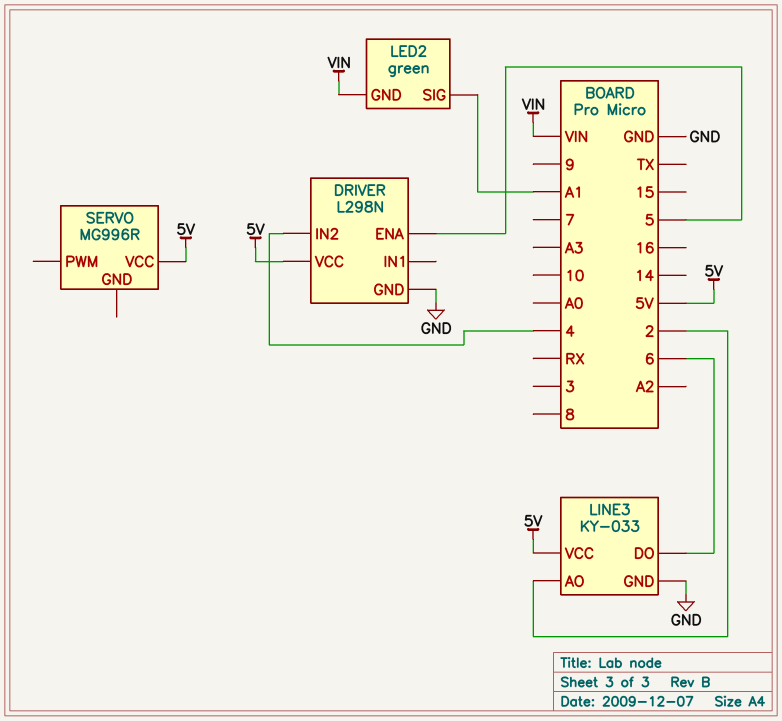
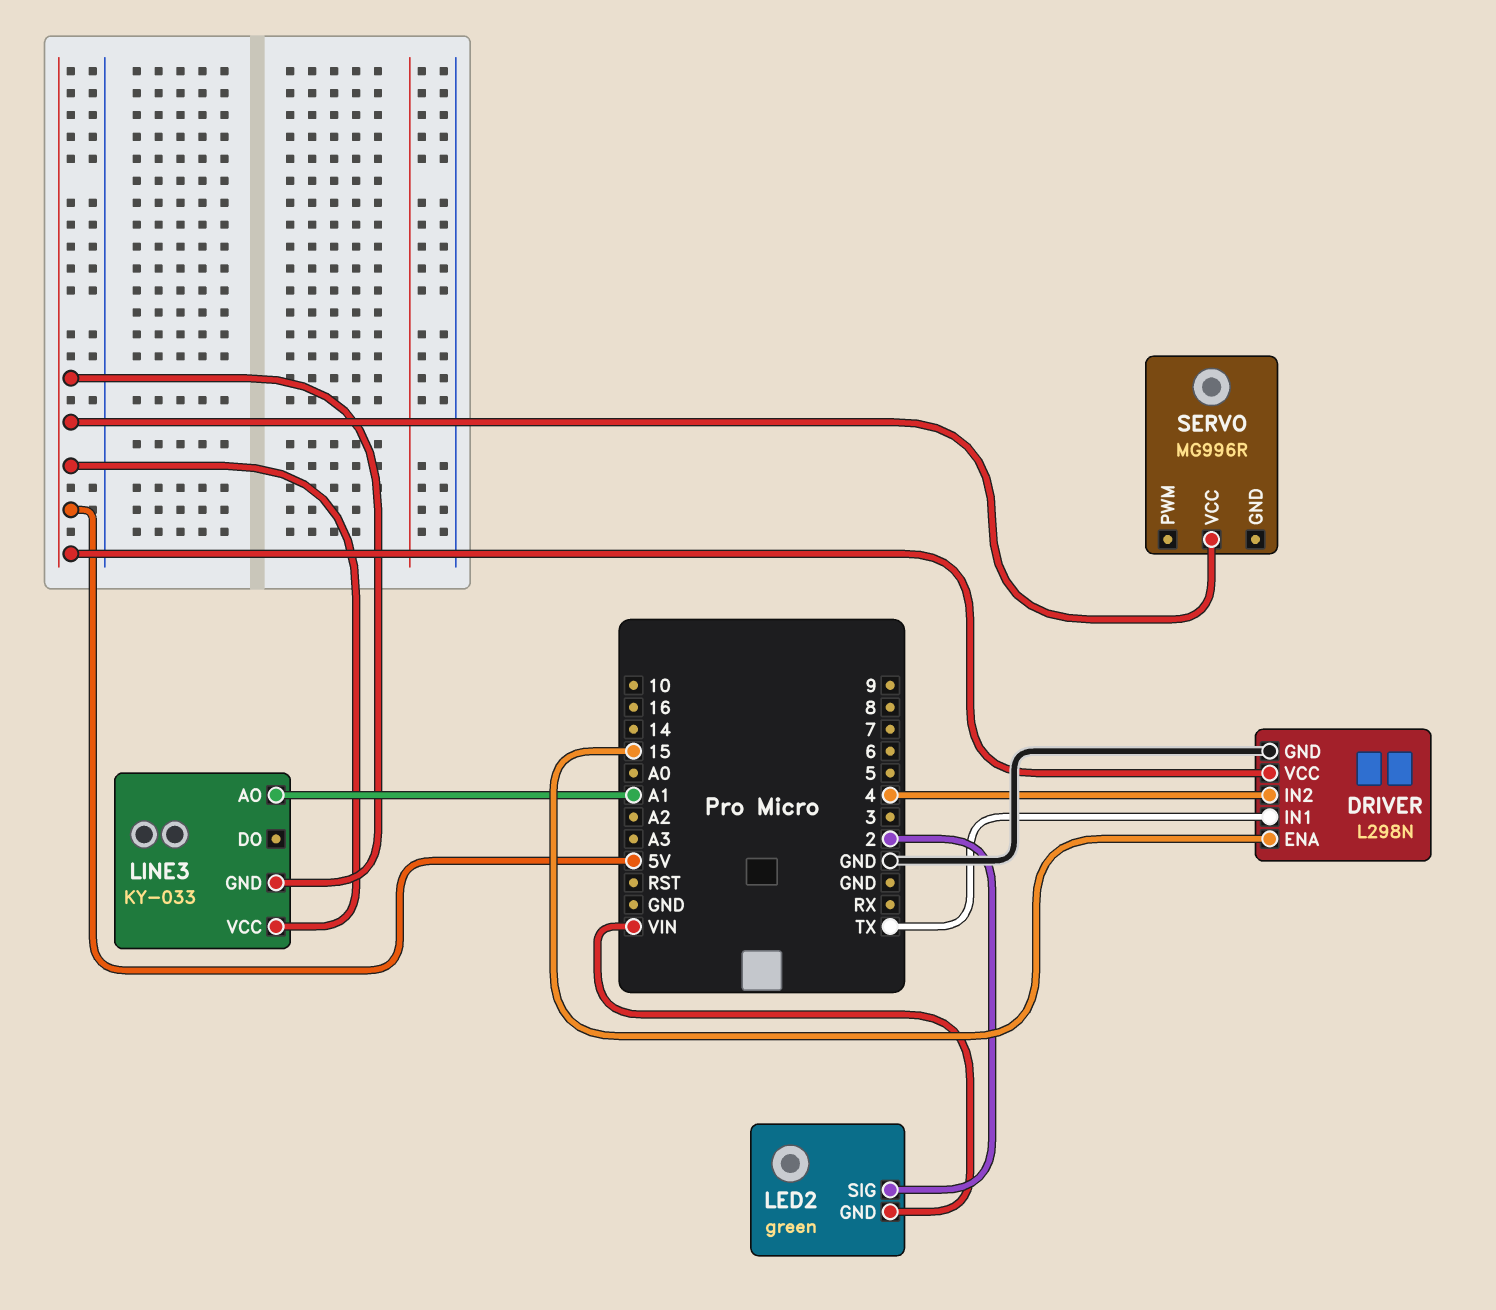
DRIVER pin ENA: 5 -> 15
DRIVER pin IN1: none -> TX
LED2 pin SIG: A1 -> 2
LINE3 pin AO: 2 -> A1
LINE3 pin DO: 6 -> none
LINE3 pin GND: GND -> 5V

